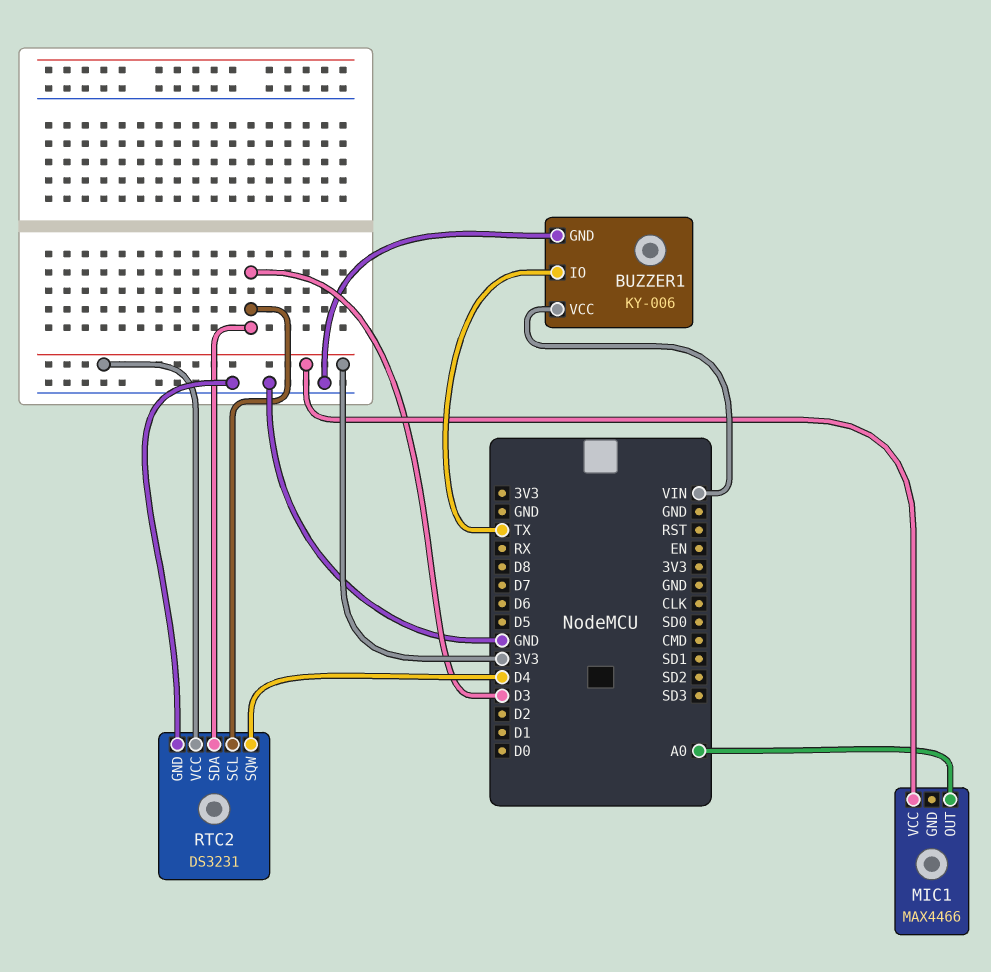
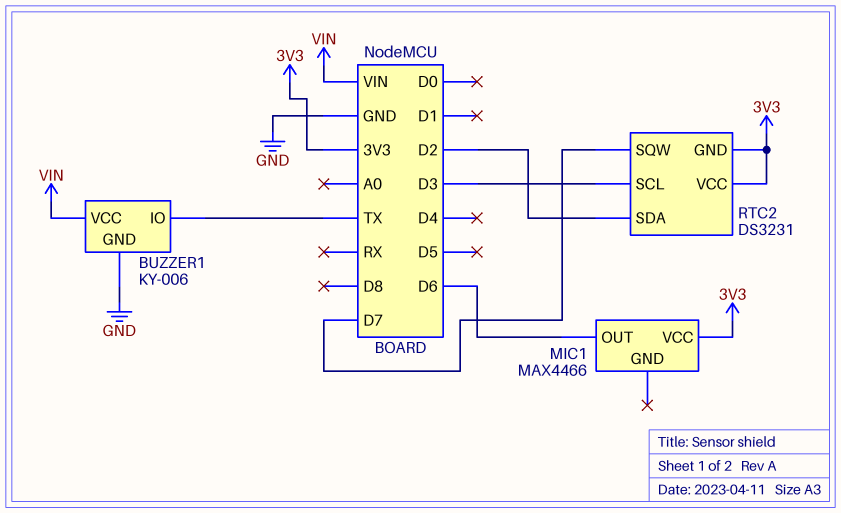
MIC1 pin OUT: A0 -> D6
RTC2 pin GND: GND -> 3V3
RTC2 pin SDA: D3 -> D2
RTC2 pin SQW: D4 -> D7

